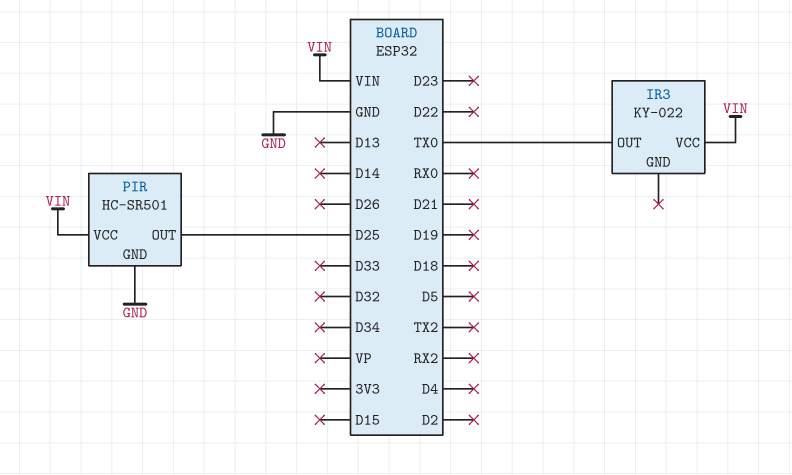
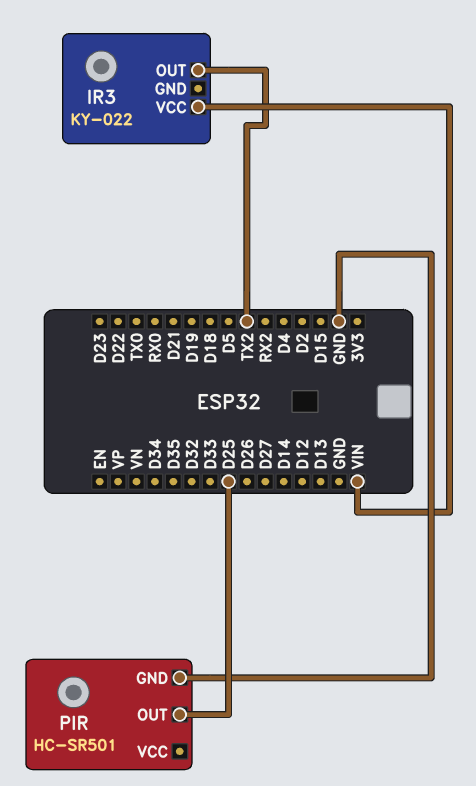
IR3 pin OUT: TX0 -> TX2
PIR pin VCC: VIN -> none

